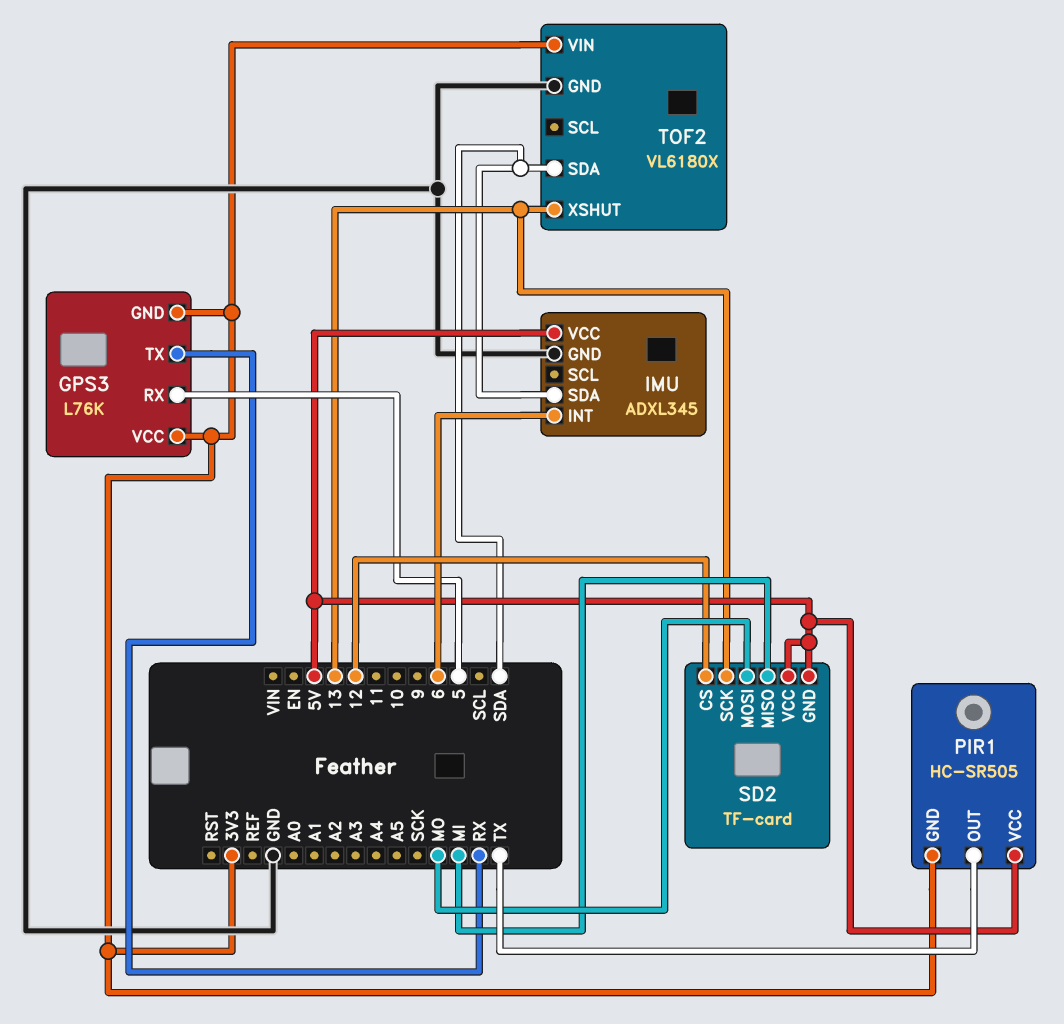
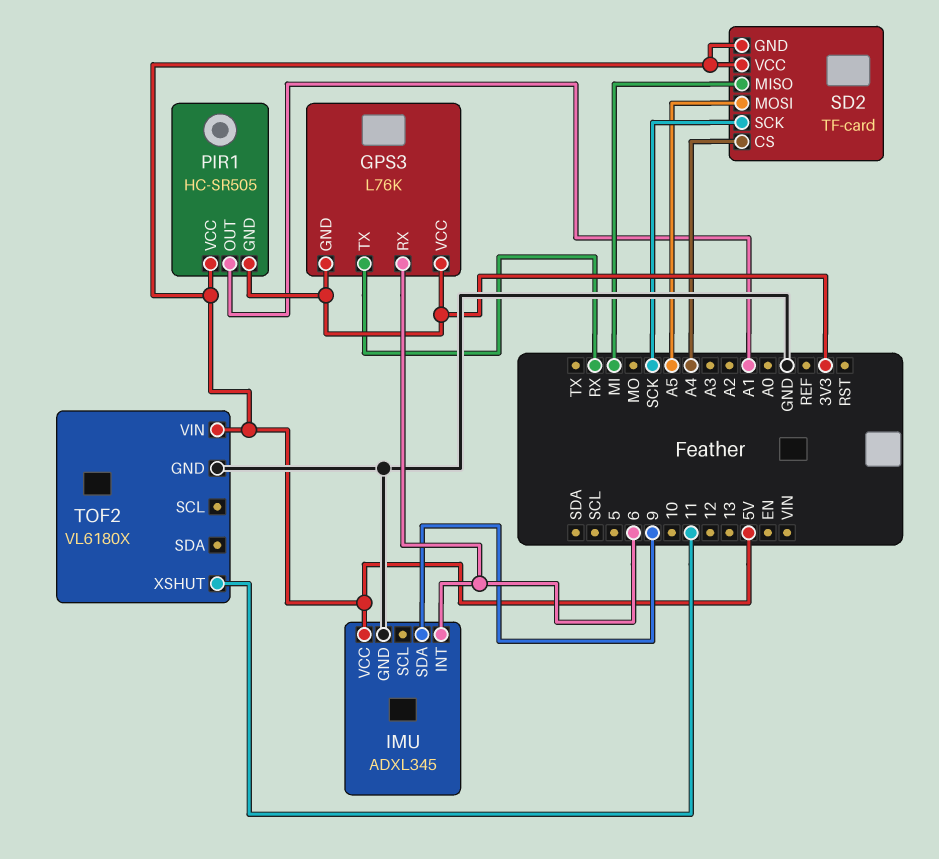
GPS3 pin RX: 5 -> 6
IMU pin SDA: SDA -> 9
PIR1 pin OUT: TX -> A1
SD2 pin CS: 12 -> A4
SD2 pin MOSI: MO -> A5
SD2 pin SCK: 13 -> SCK
TOF2 pin SDA: SDA -> none
TOF2 pin VIN: 3V3 -> 5V
TOF2 pin XSHUT: 13 -> 11

